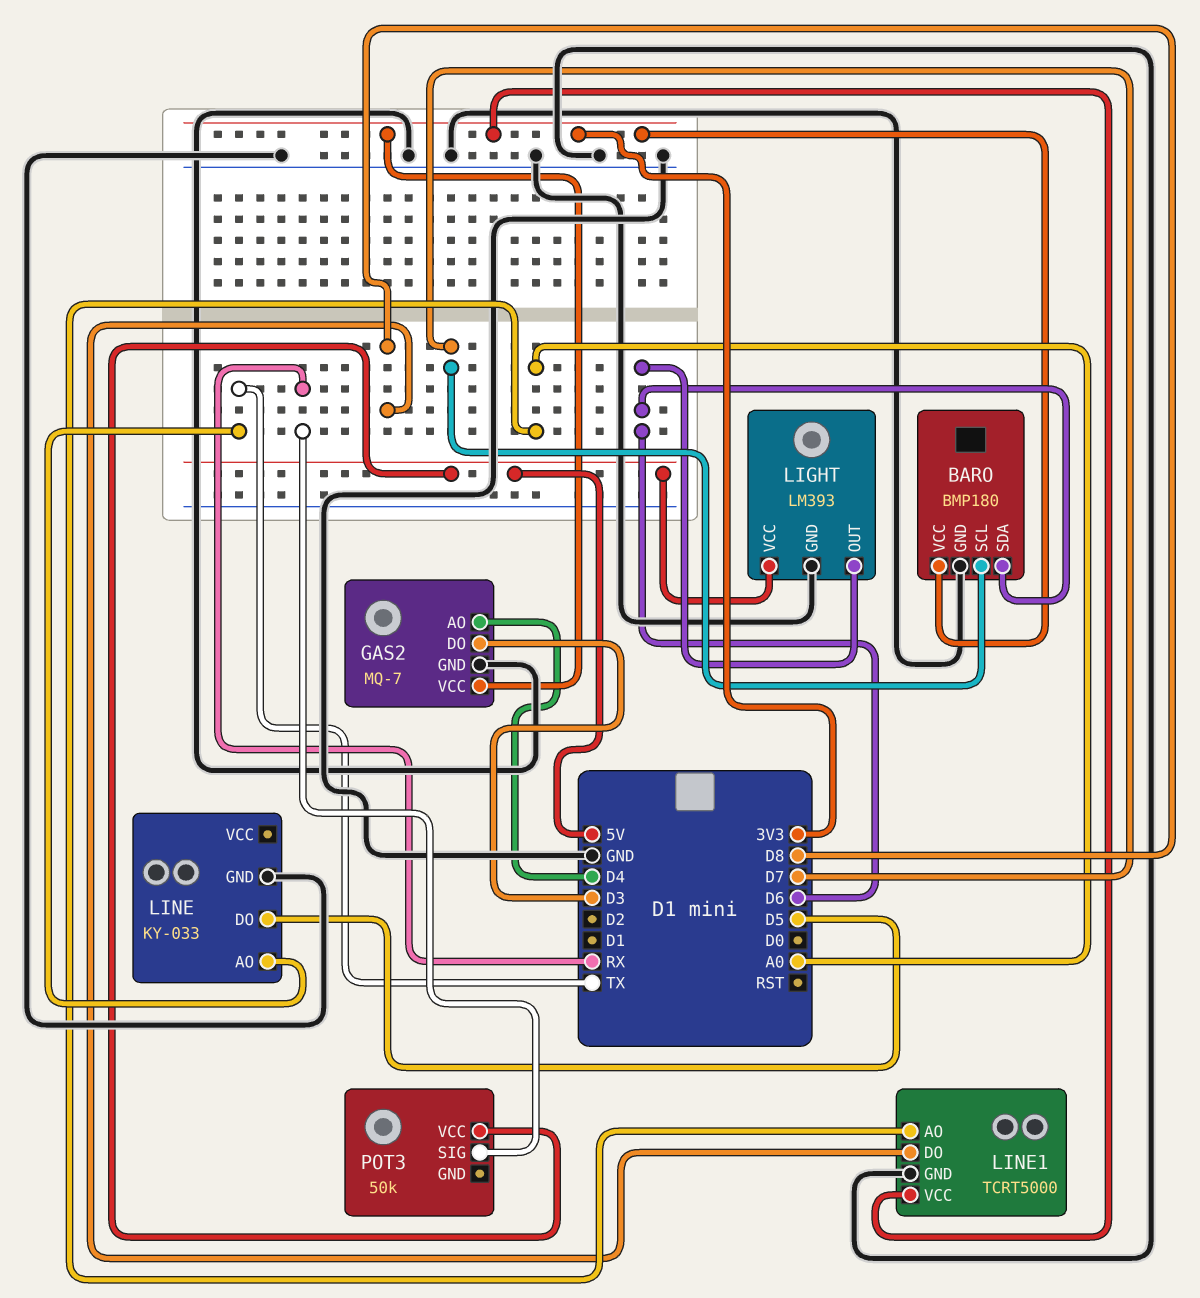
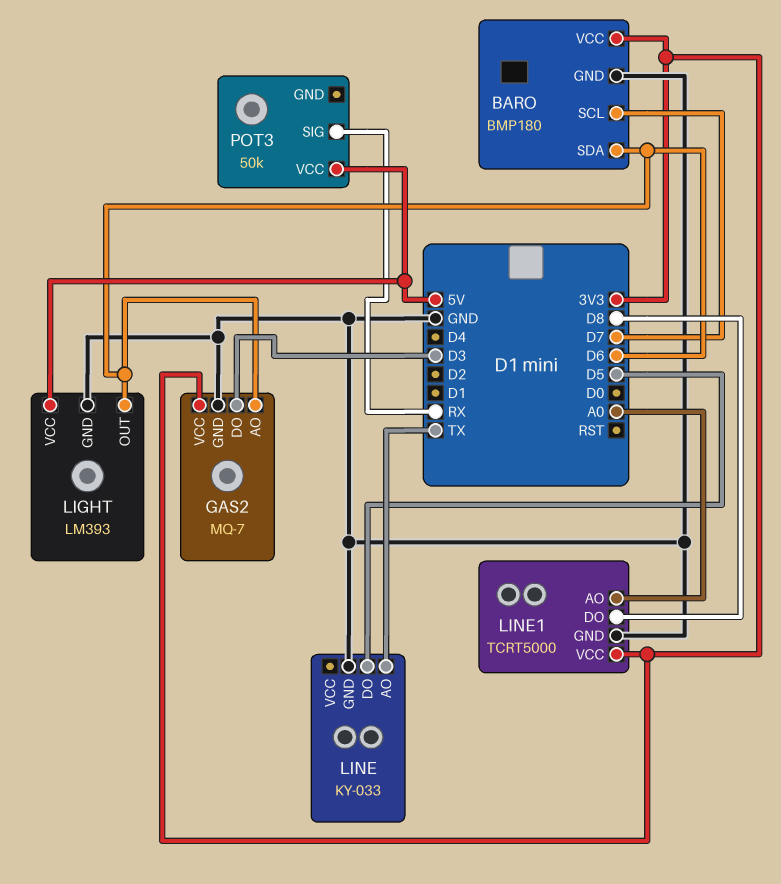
GAS2 pin AO: D4 -> D6

